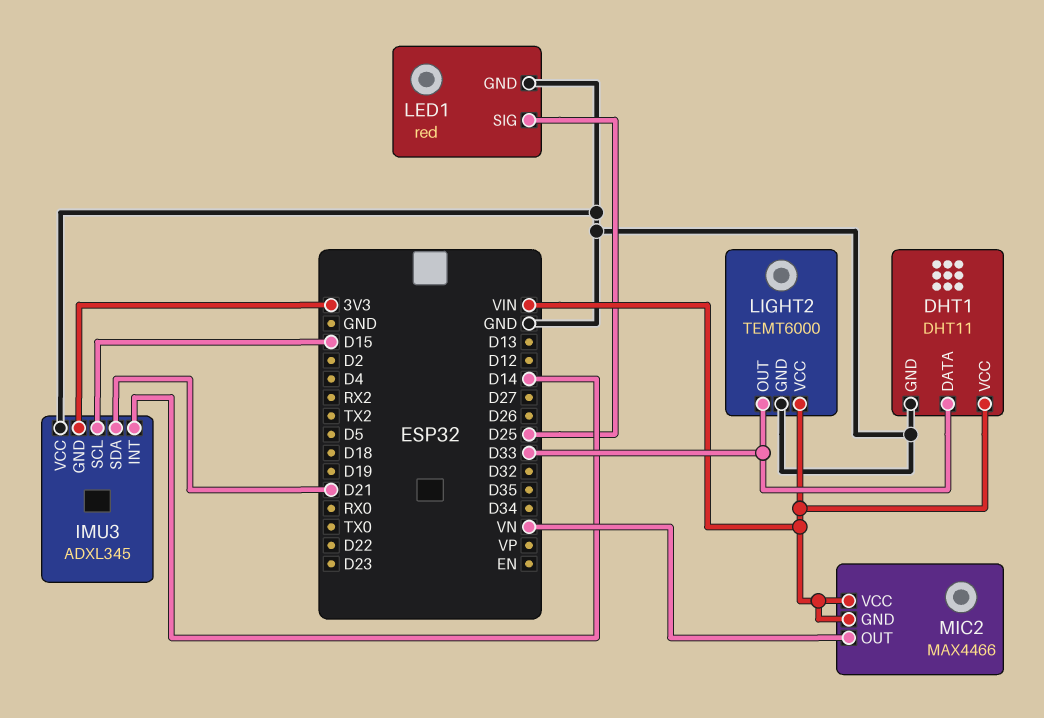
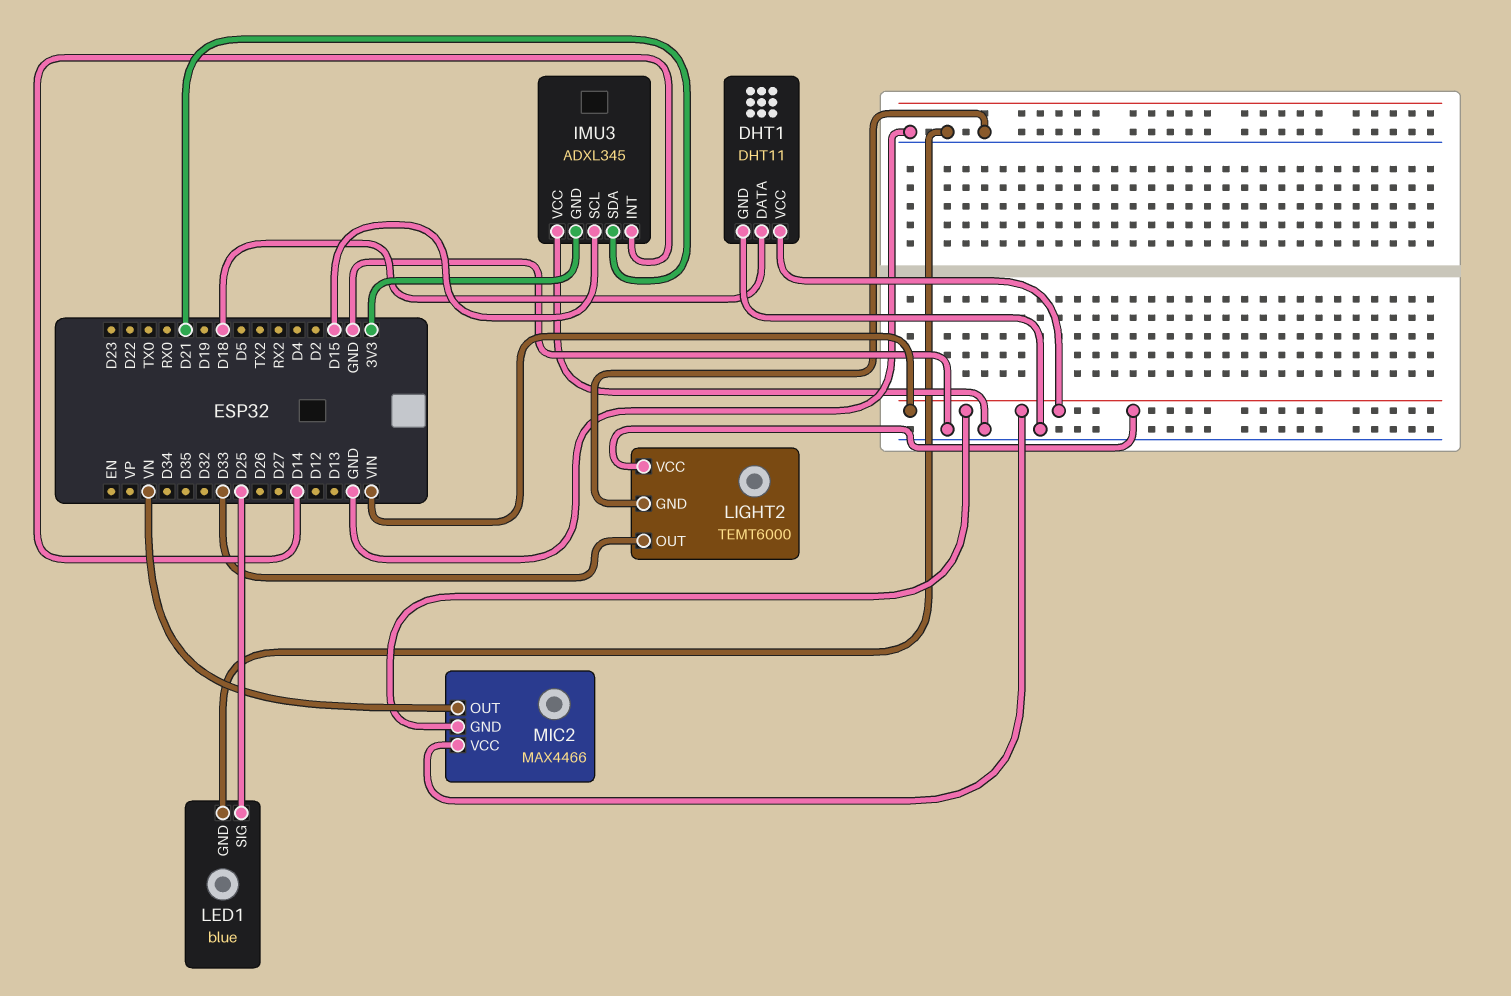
DHT1 pin DATA: D33 -> D18
LED1: red -> blue

